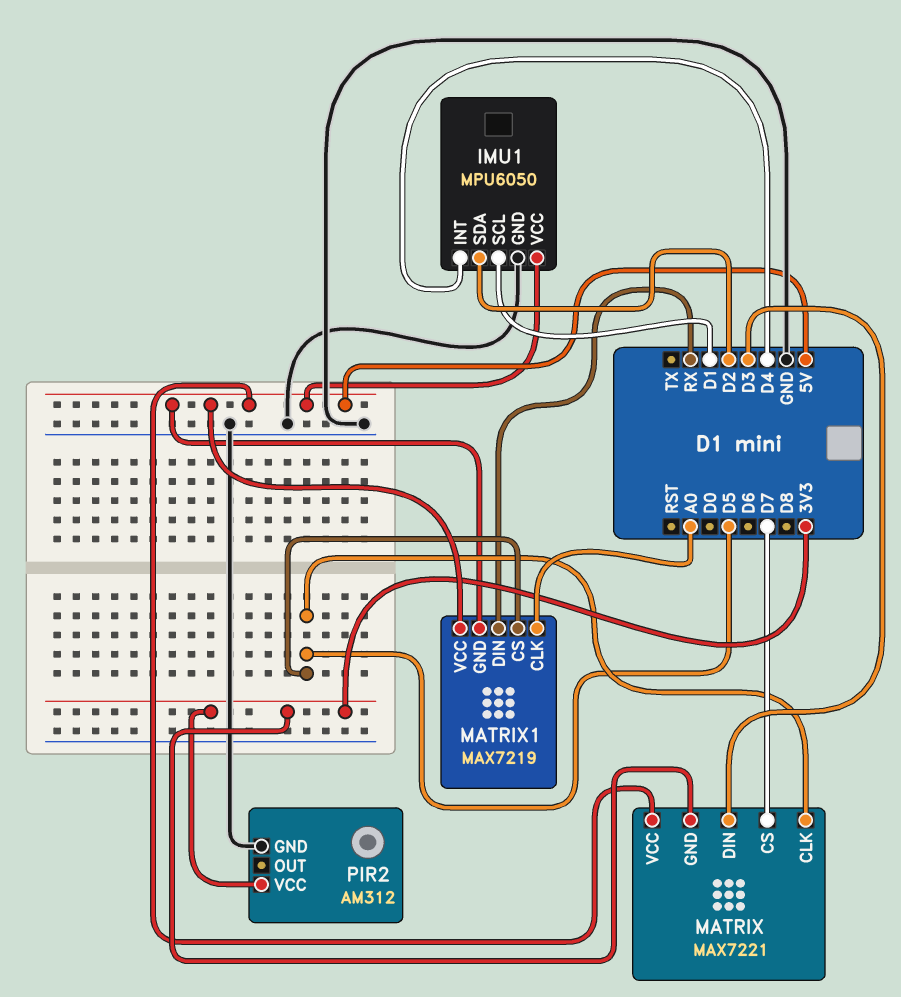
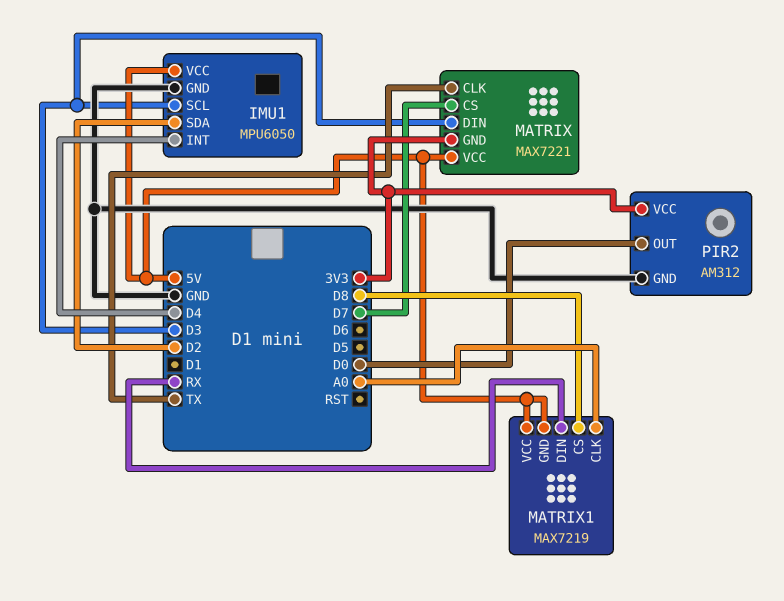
IMU1 pin SCL: D1 -> D3
MATRIX pin CLK: D5 -> TX
MATRIX1 pin CS: D5 -> D8
PIR2 pin OUT: none -> D0

